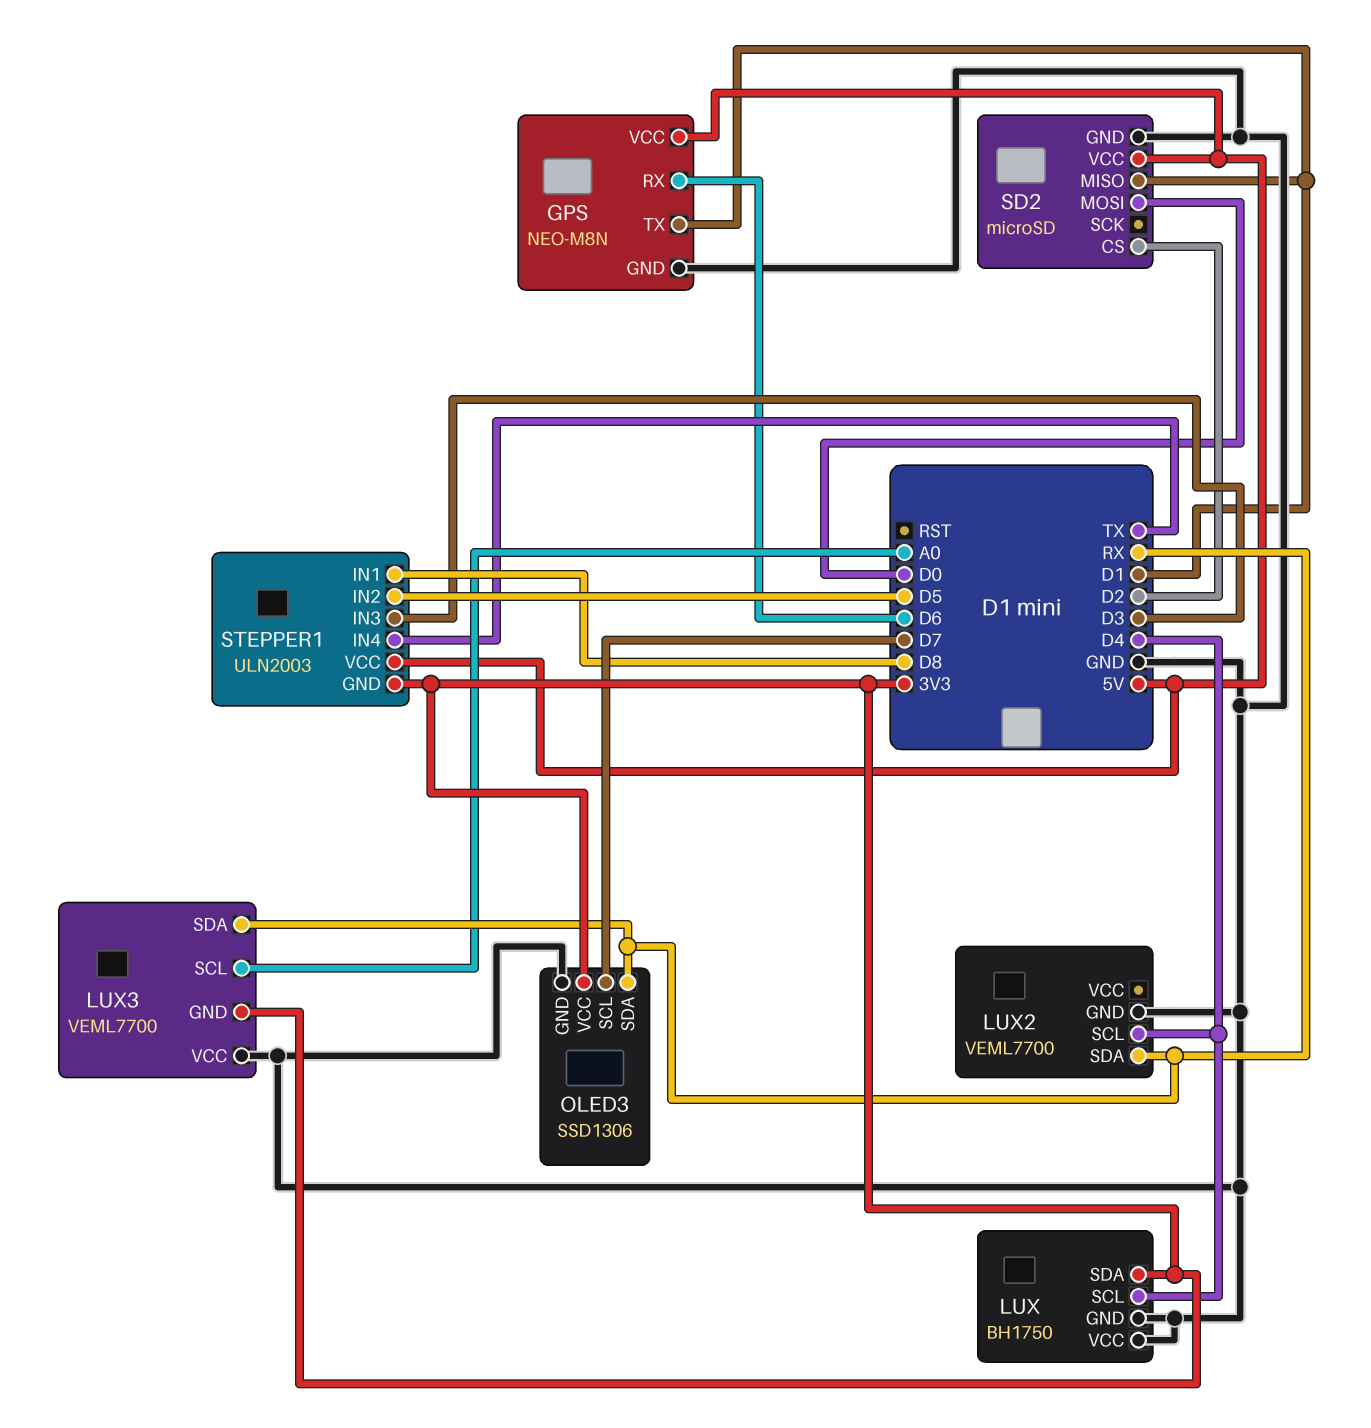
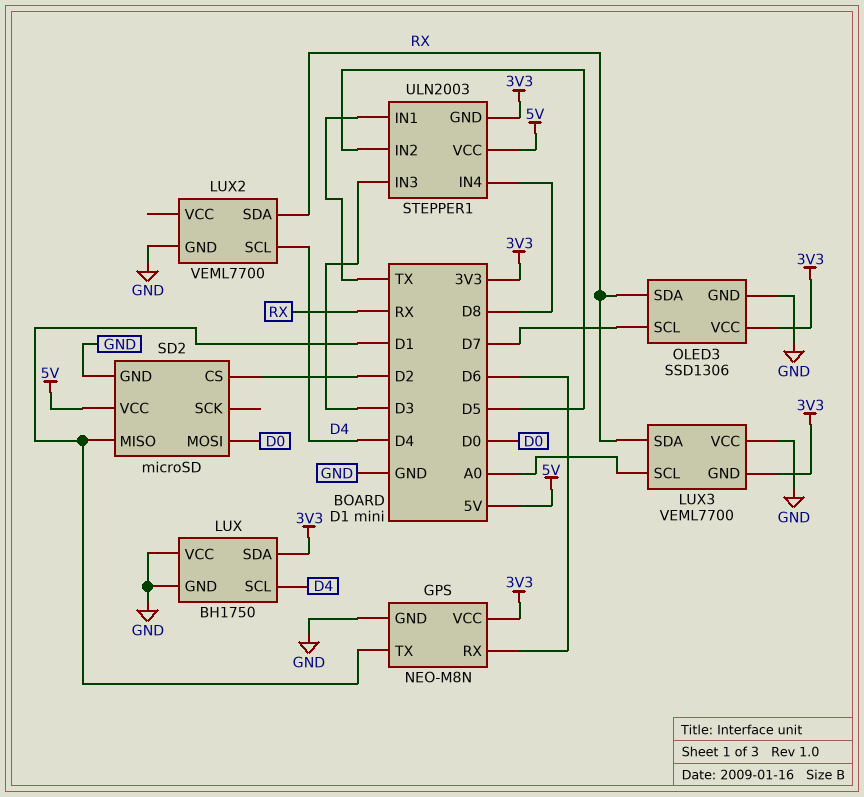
GPS pin VCC: 5V -> 3V3
STEPPER1 pin IN1: D8 -> TX
STEPPER1 pin IN4: TX -> D8

